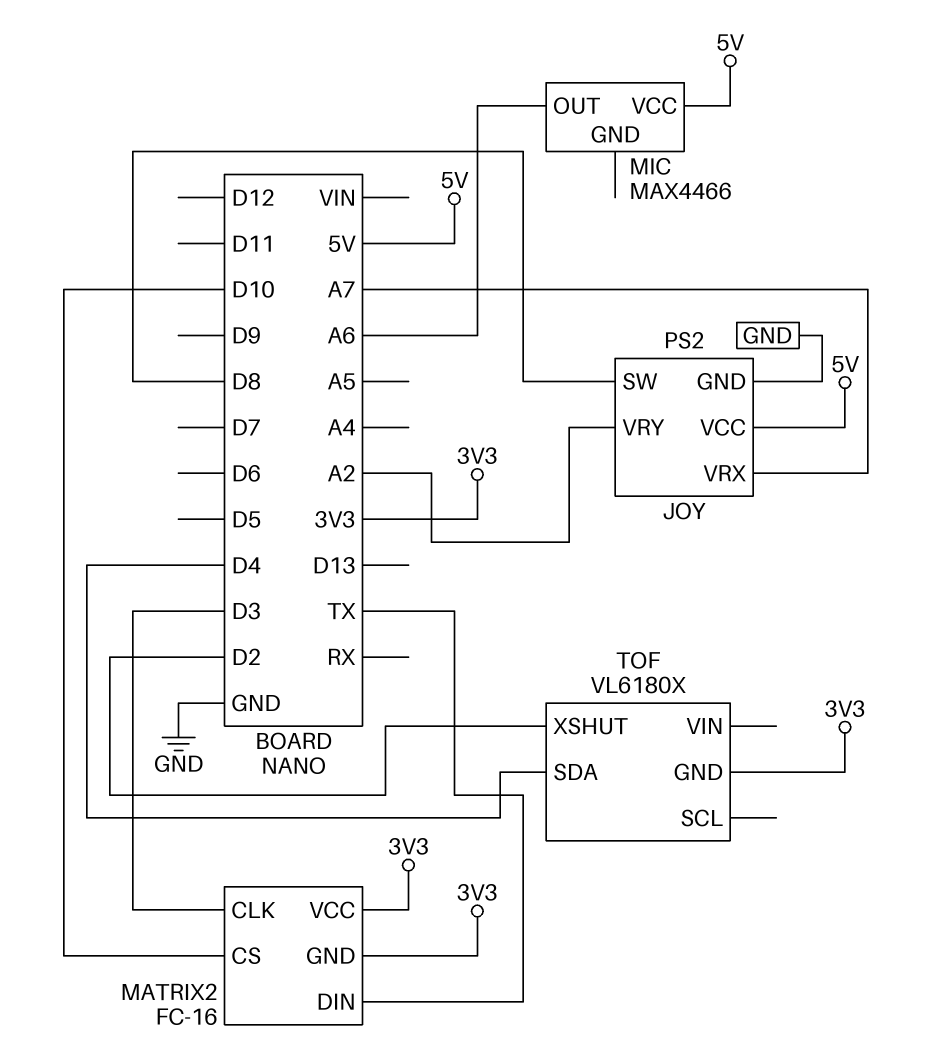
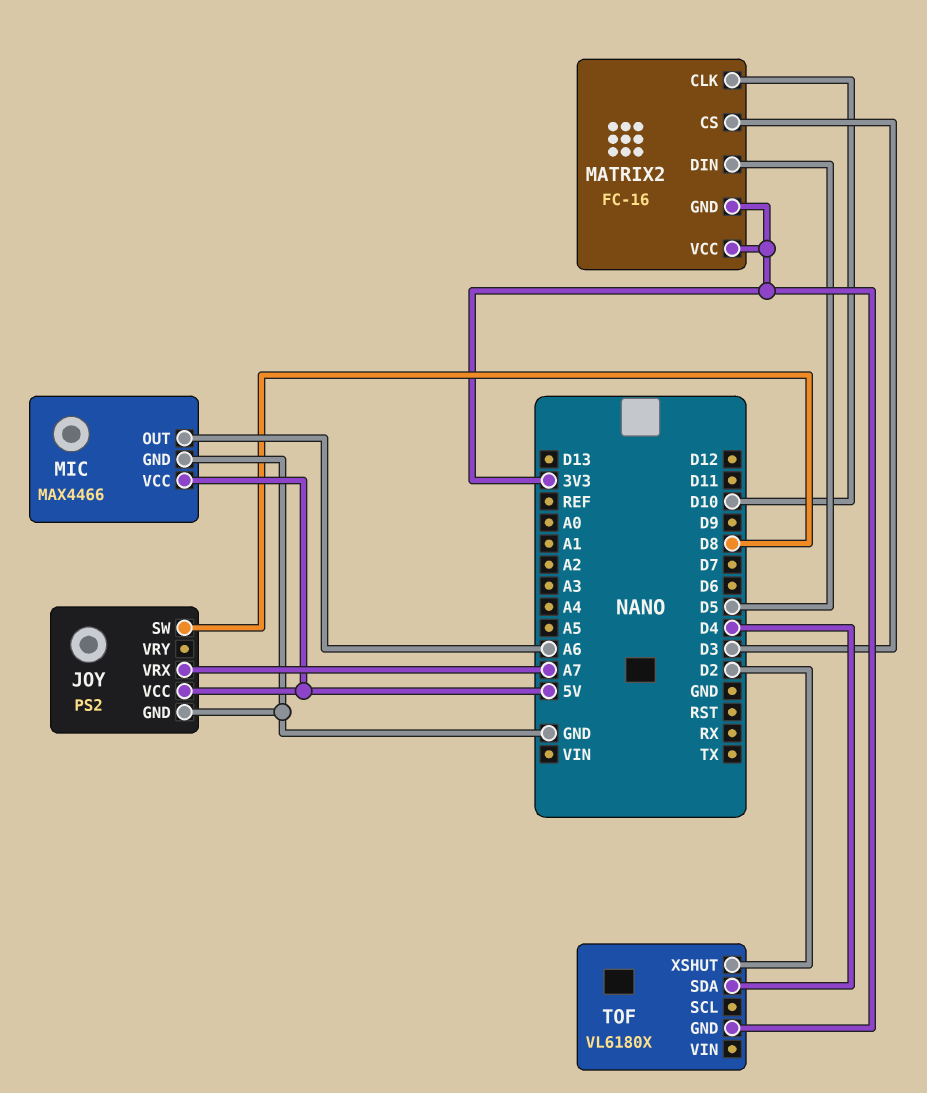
JOY pin VRY: A2 -> none
MATRIX2 pin CLK: D3 -> D10
MATRIX2 pin CS: D10 -> D3
MATRIX2 pin DIN: TX -> D5
MIC pin GND: none -> GND

